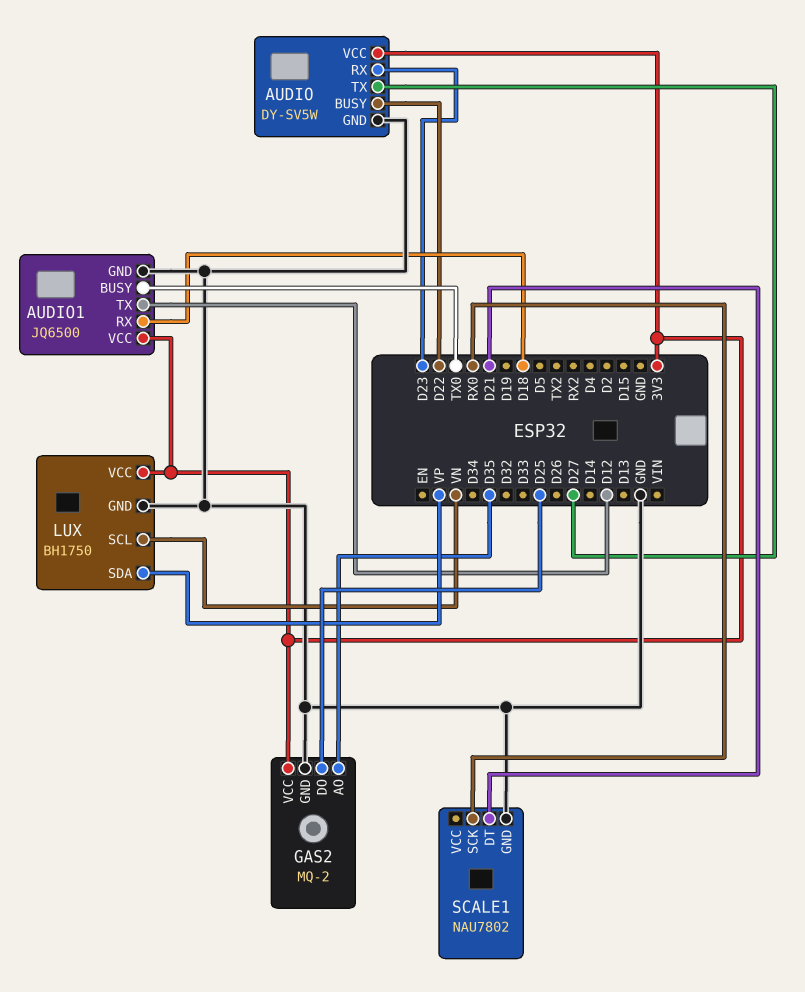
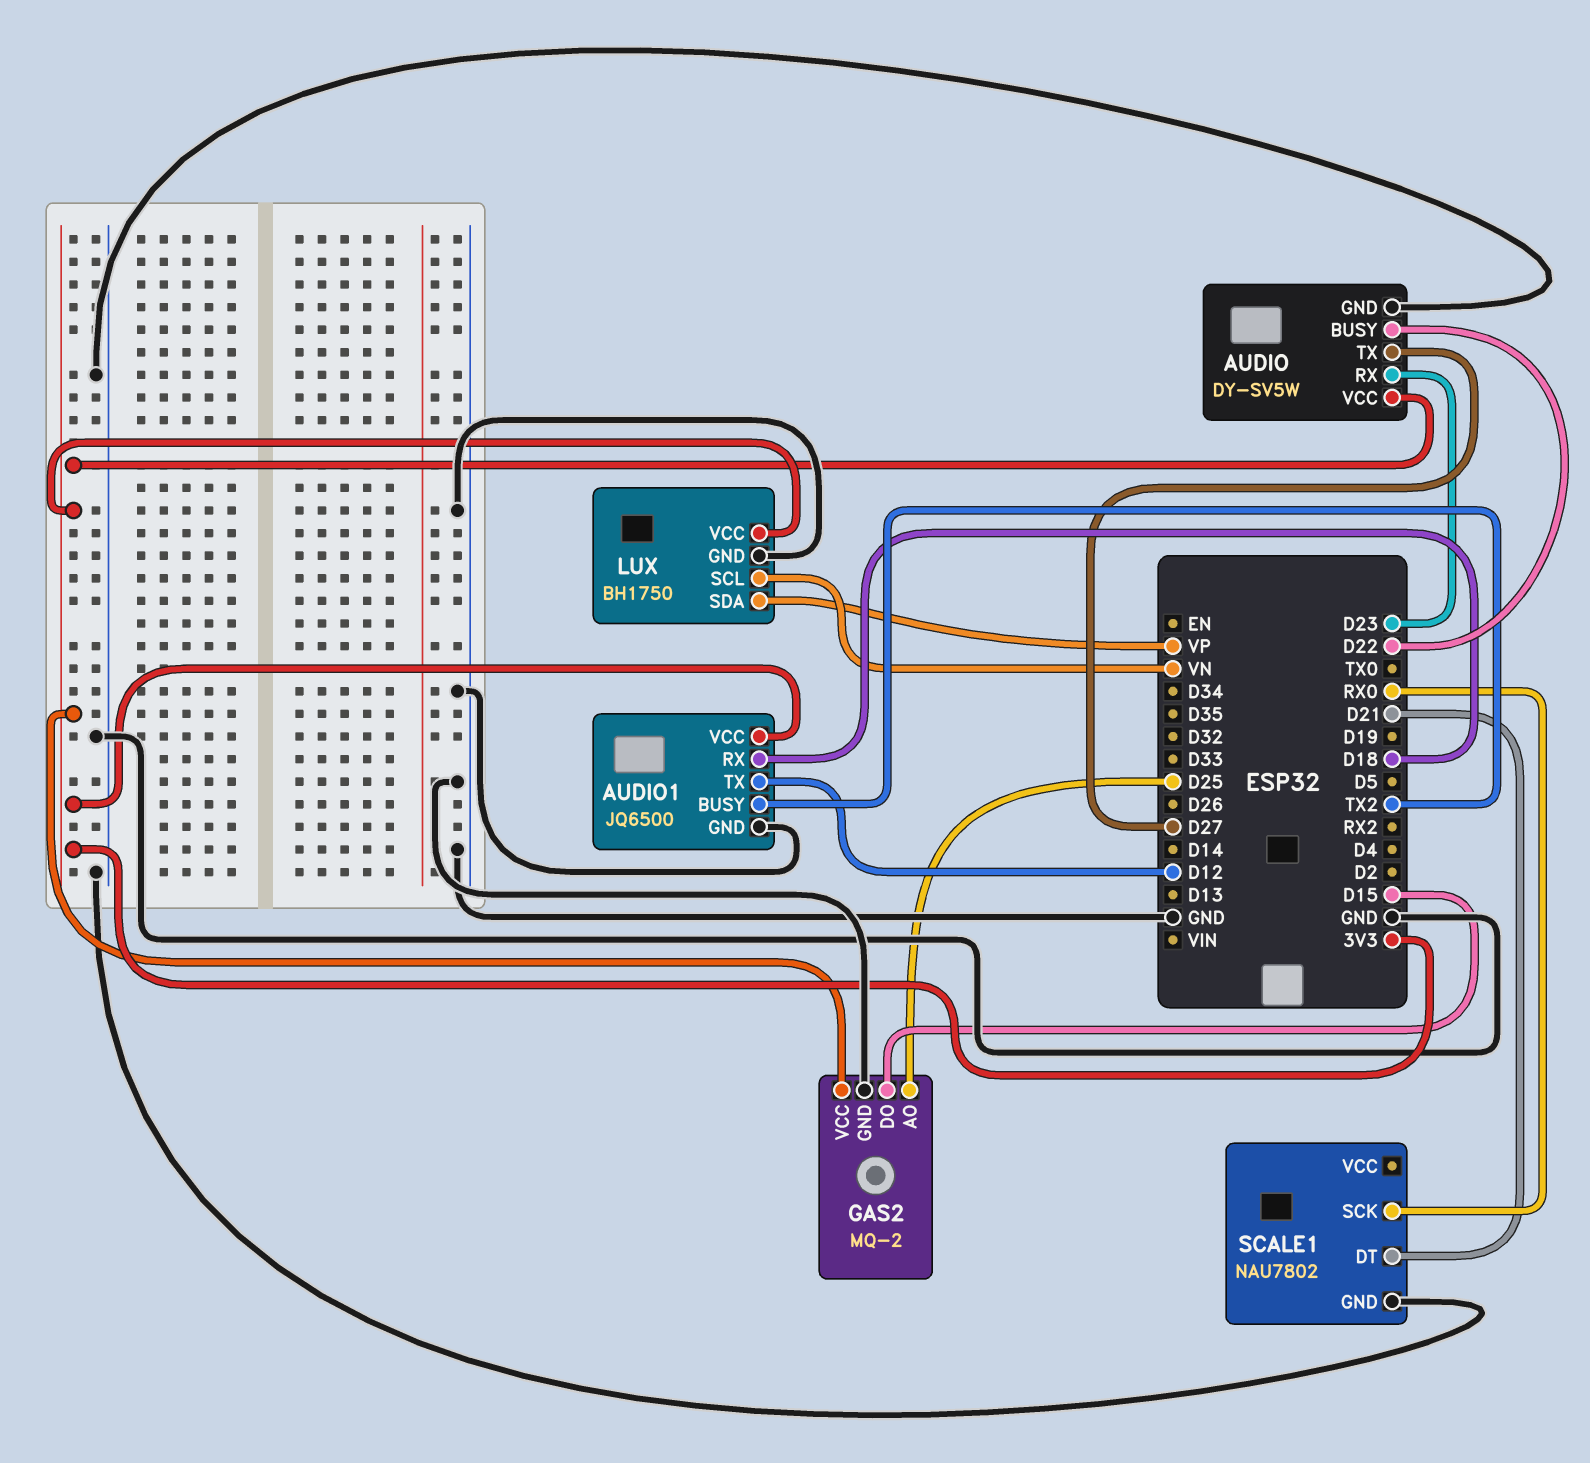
AUDIO1 pin BUSY: TX0 -> TX2
GAS2 pin AO: D35 -> D25
GAS2 pin DO: D25 -> D15

